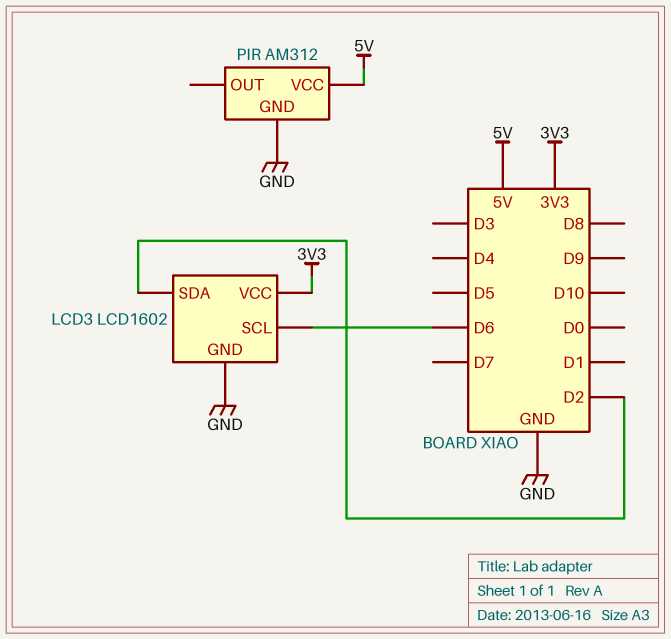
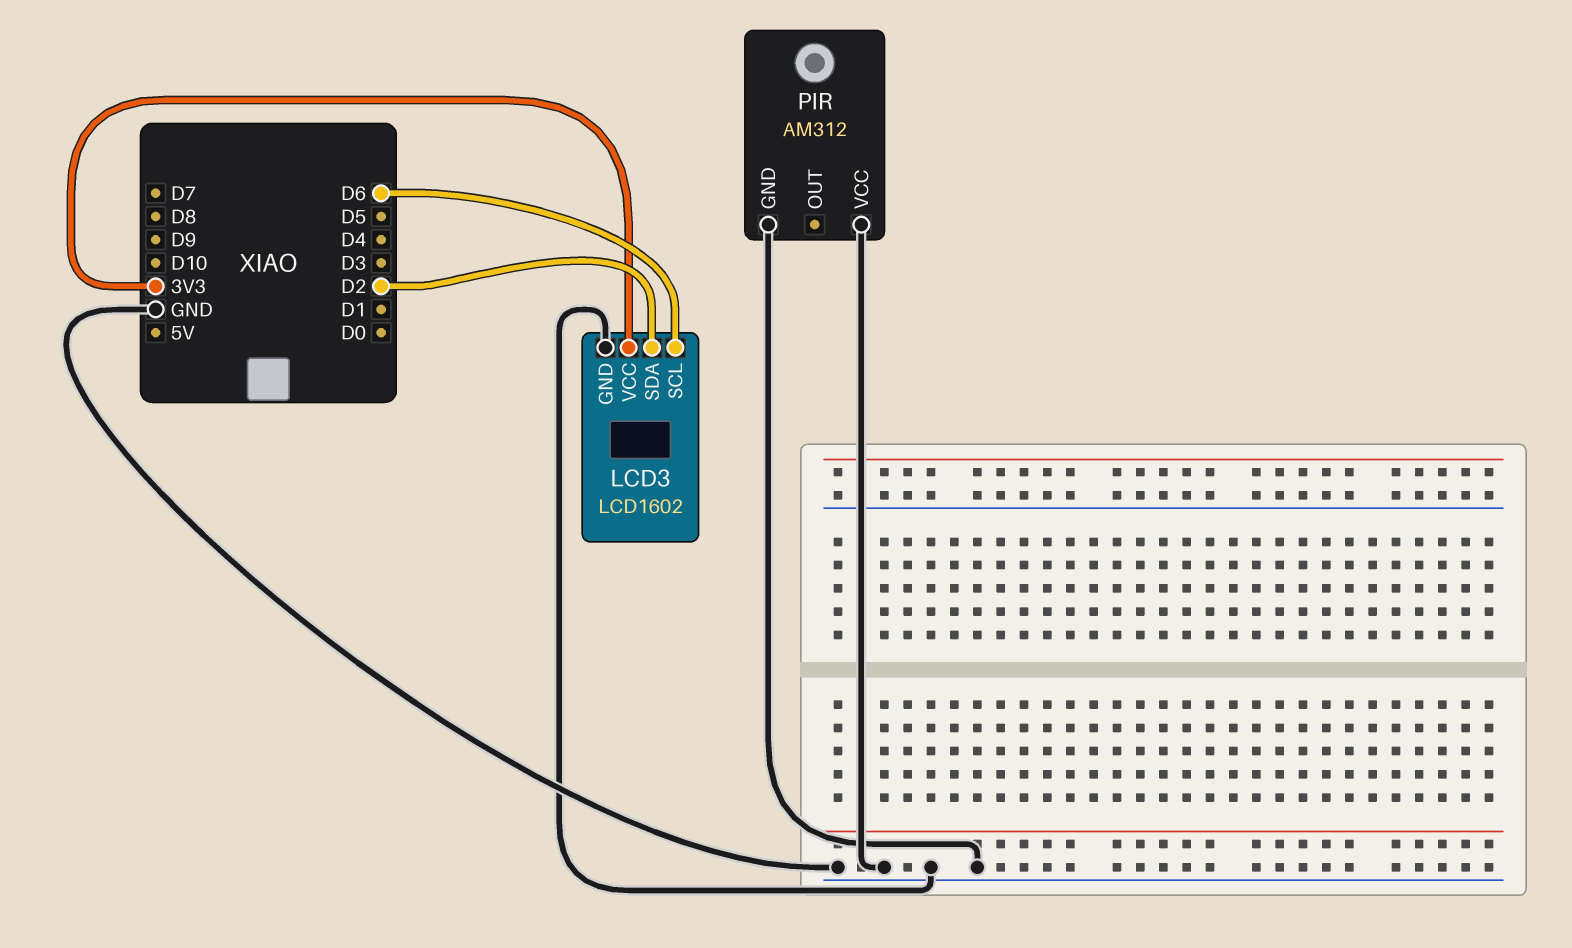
PIR pin VCC: 5V -> GND

